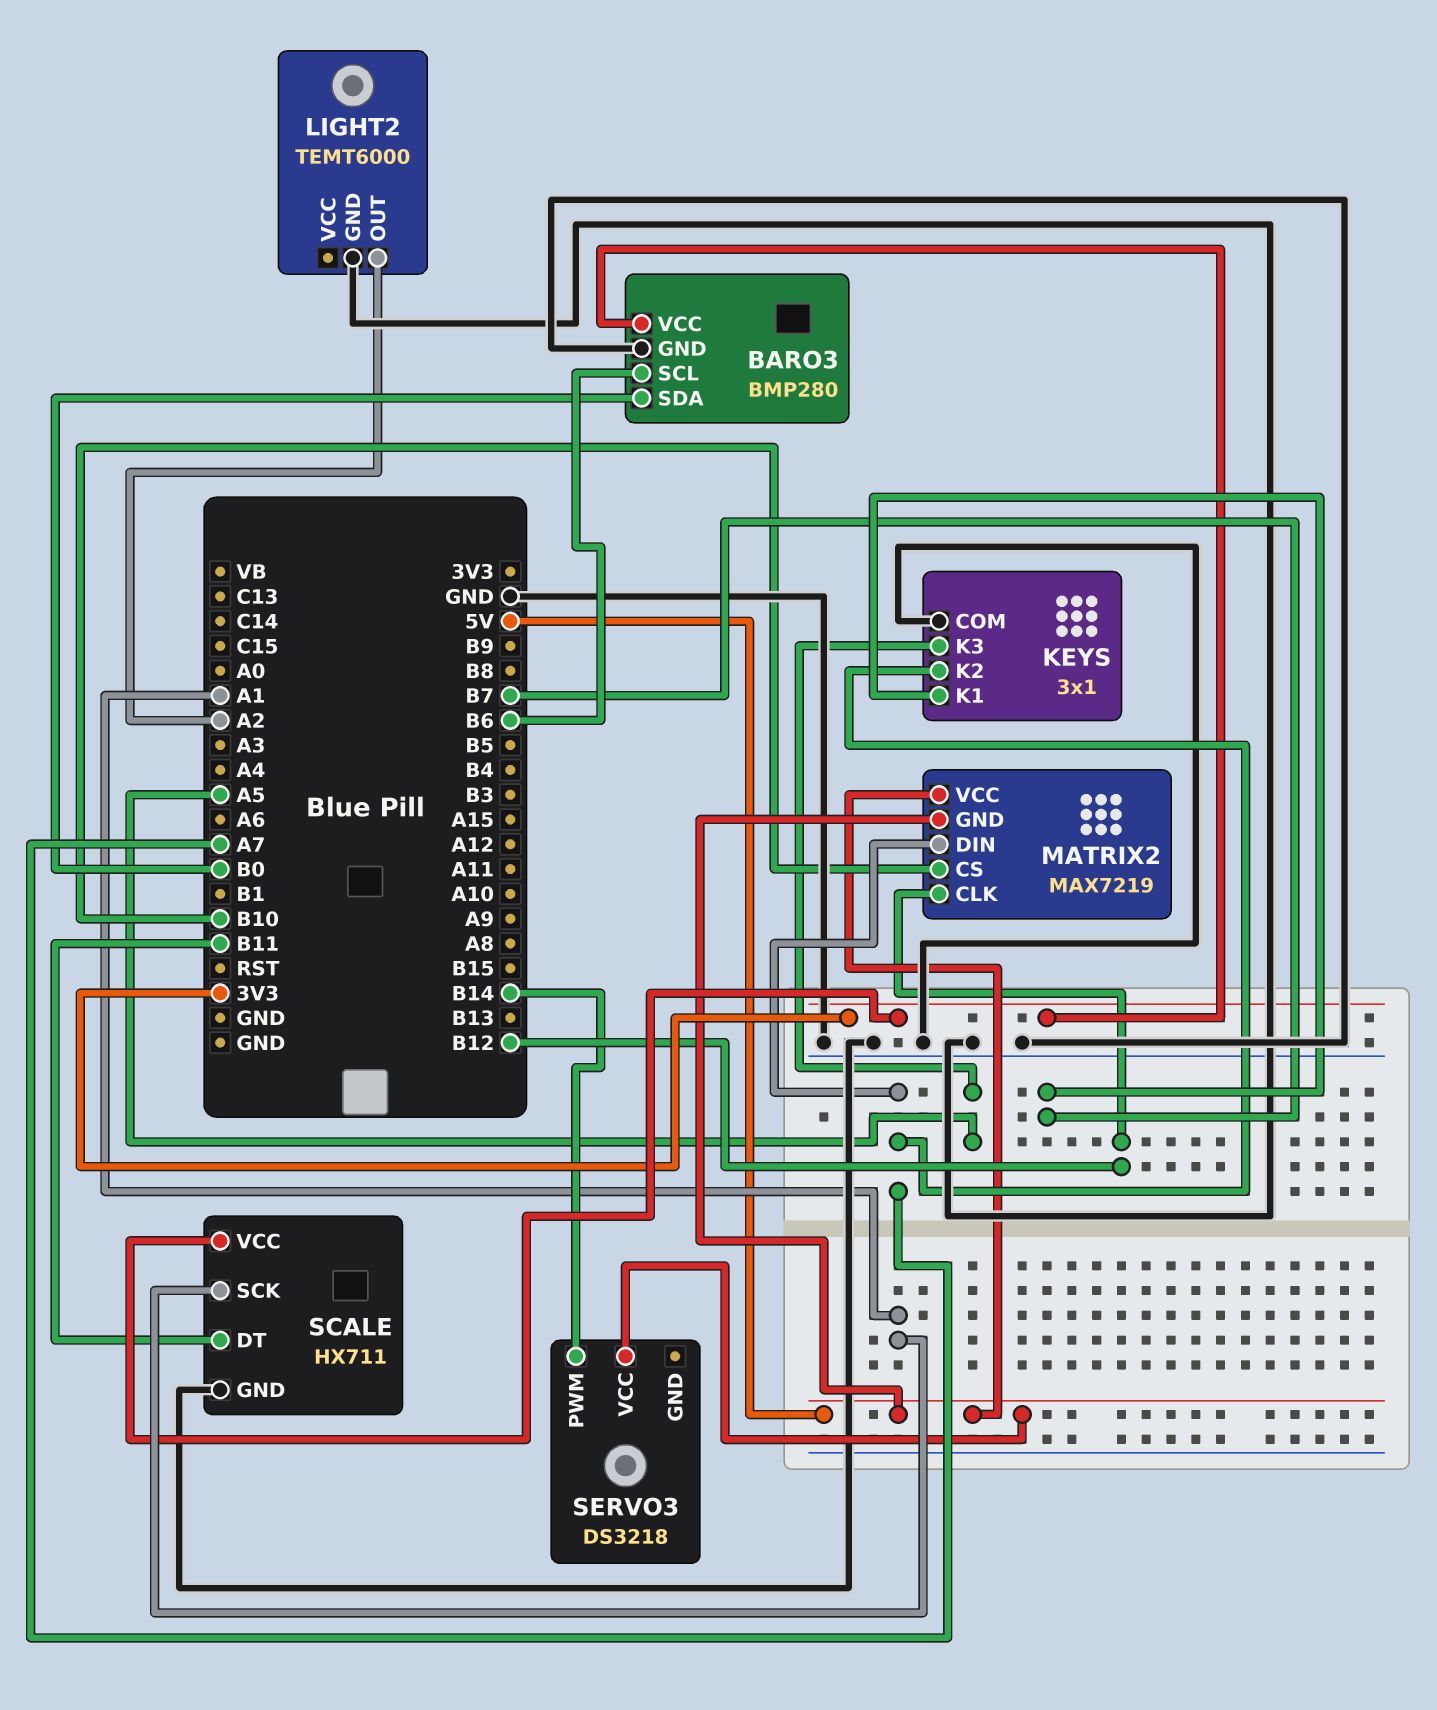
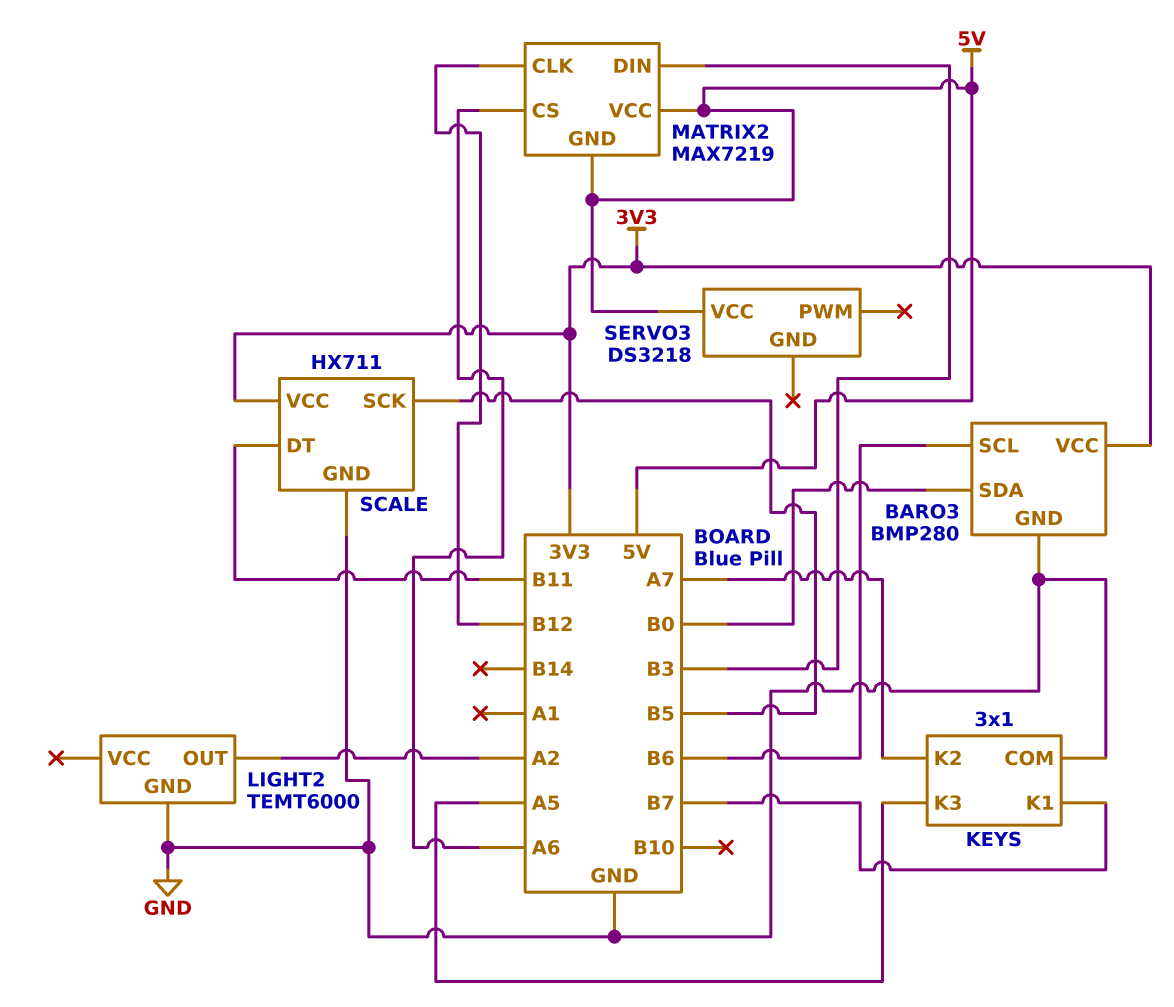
MATRIX2 pin CS: B10 -> A6
MATRIX2 pin DIN: A7 -> B3
SCALE pin SCK: A1 -> B5
SERVO3 pin PWM: B14 -> none

